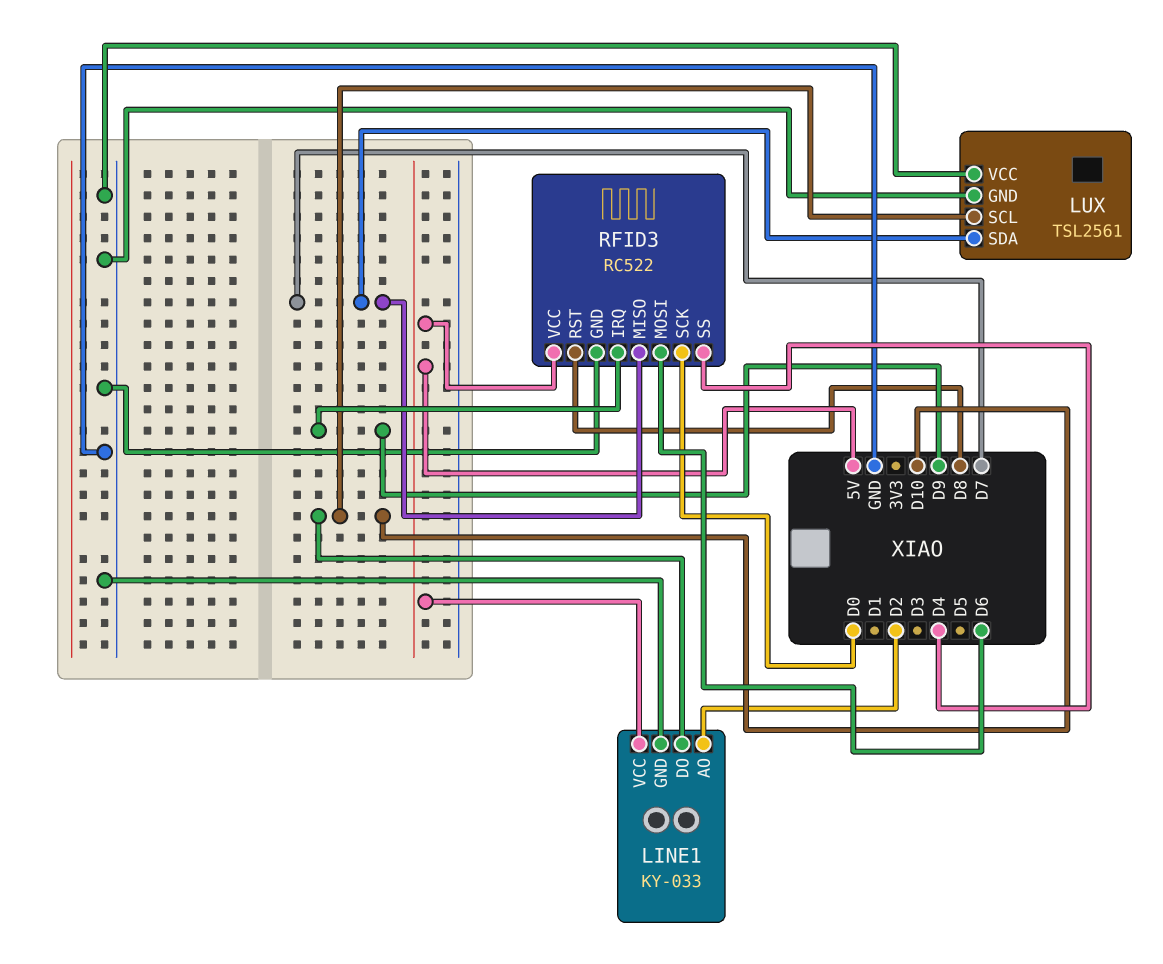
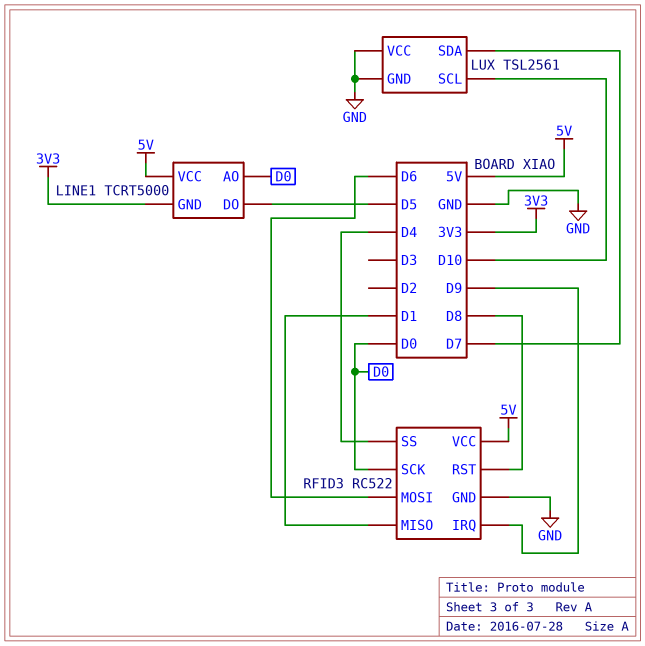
LINE1: KY-033 -> TCRT5000
LINE1 pin AO: D2 -> D0
LINE1 pin DO: D10 -> D5
LINE1 pin GND: GND -> 3V3
RFID3 pin MISO: D7 -> D1

